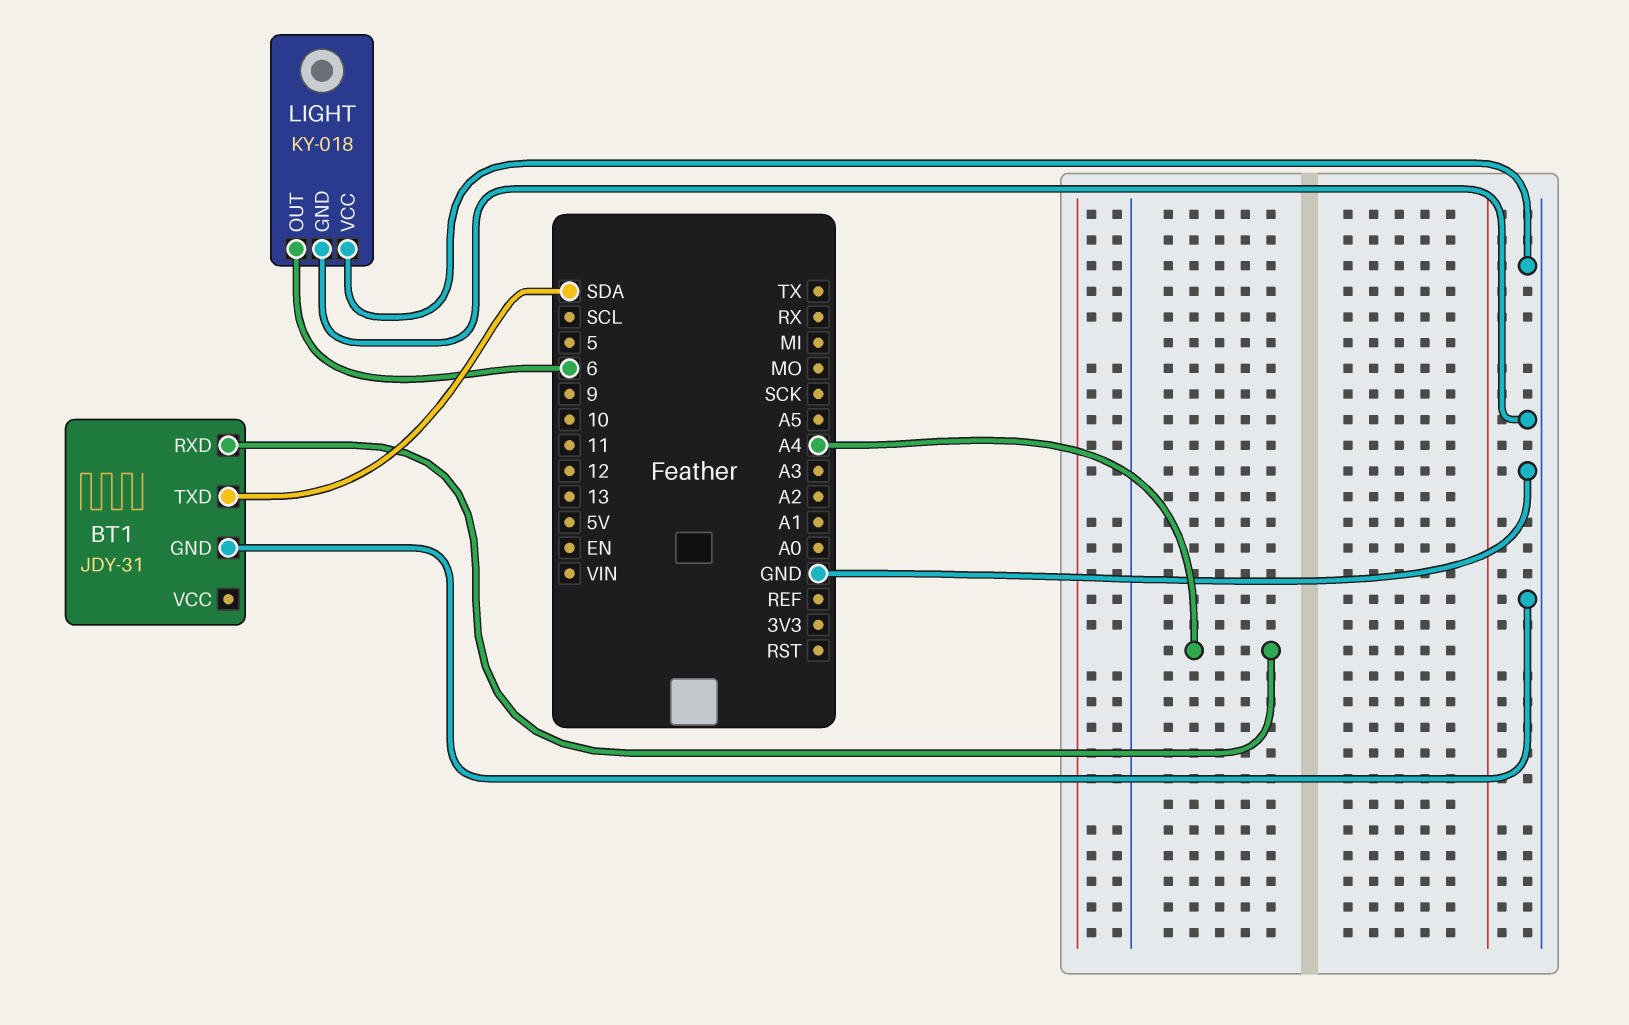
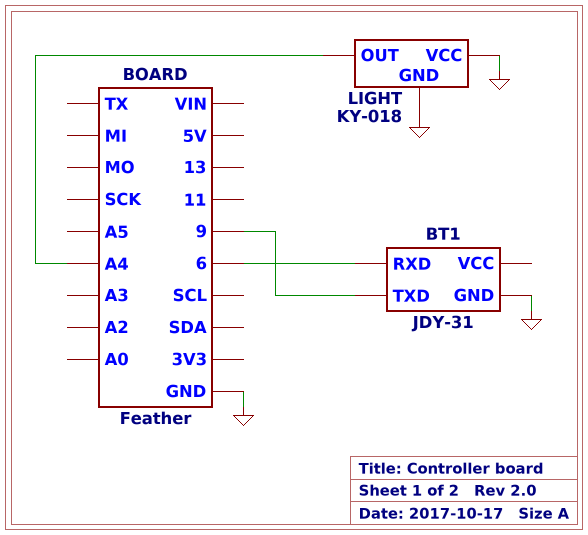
BT1 pin RXD: A4 -> 6
BT1 pin TXD: SDA -> 9
LIGHT pin OUT: 6 -> A4

